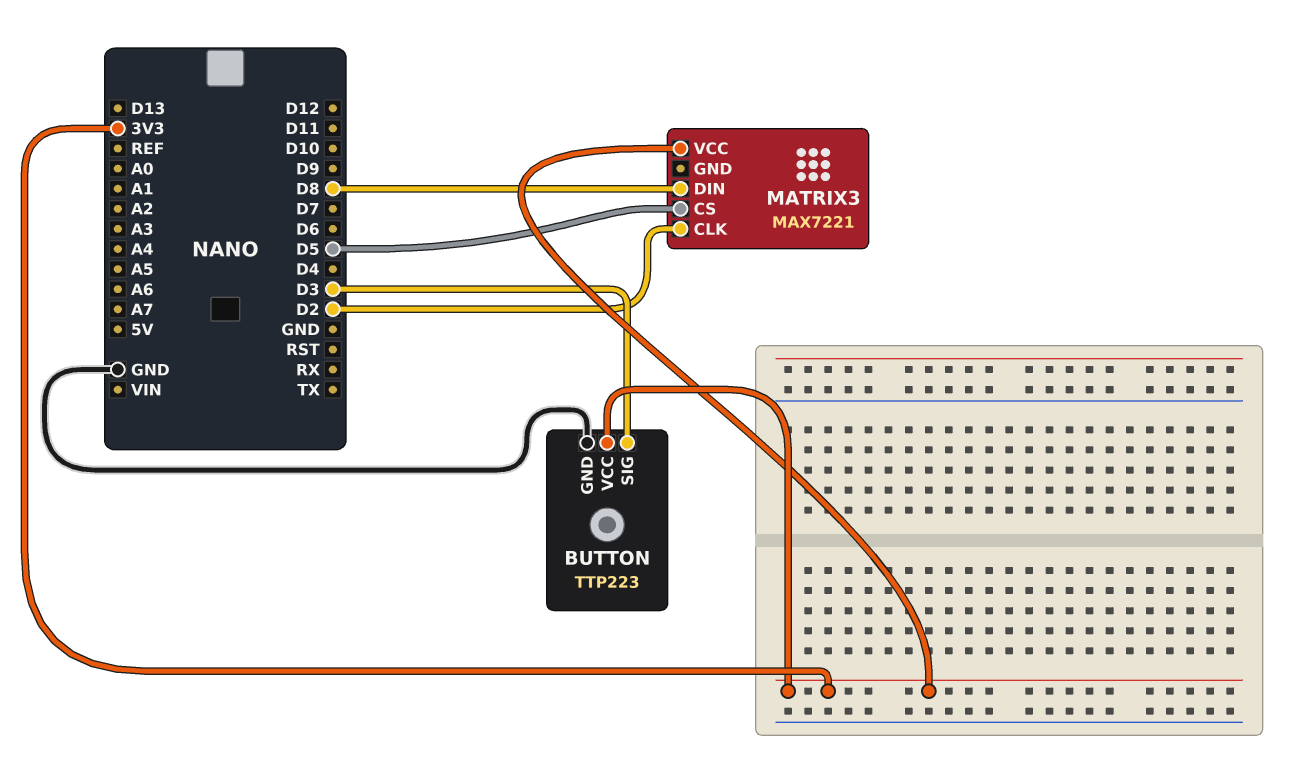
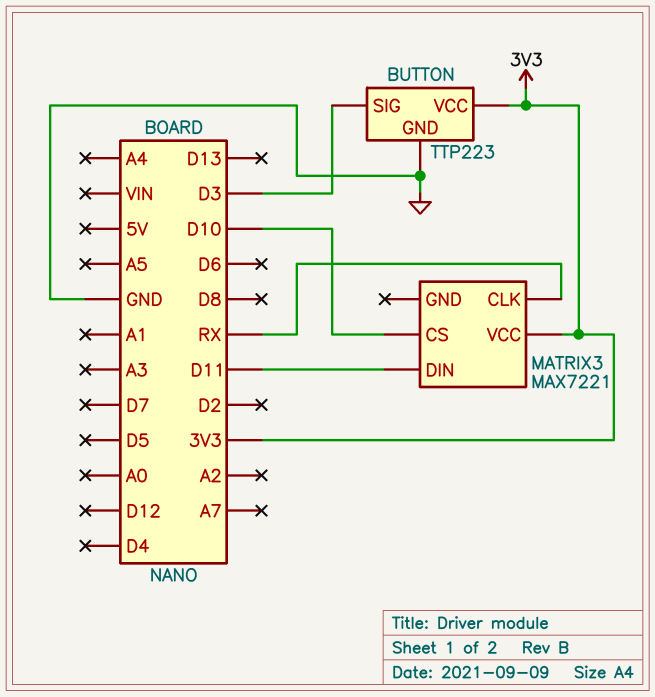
MATRIX3 pin CLK: D2 -> RX
MATRIX3 pin CS: D5 -> D10
MATRIX3 pin DIN: D8 -> D11

